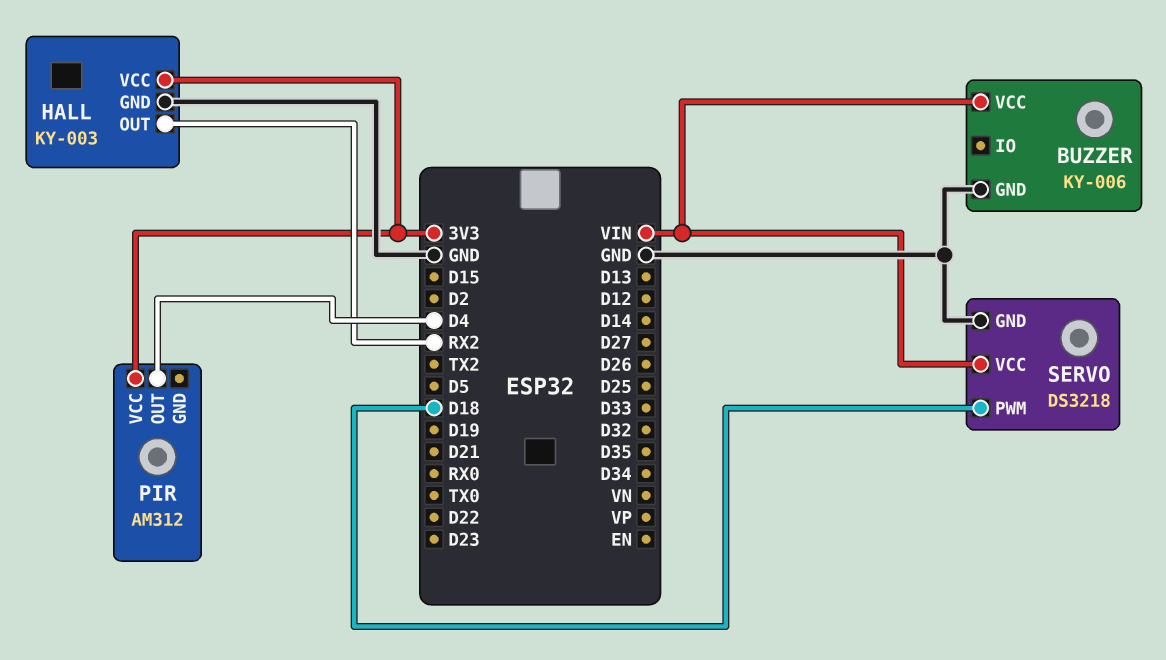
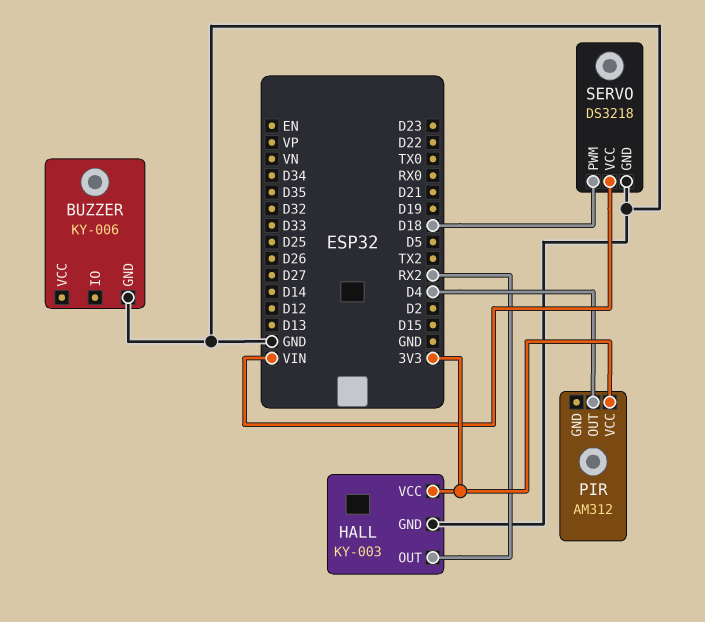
BUZZER pin VCC: VIN -> none

